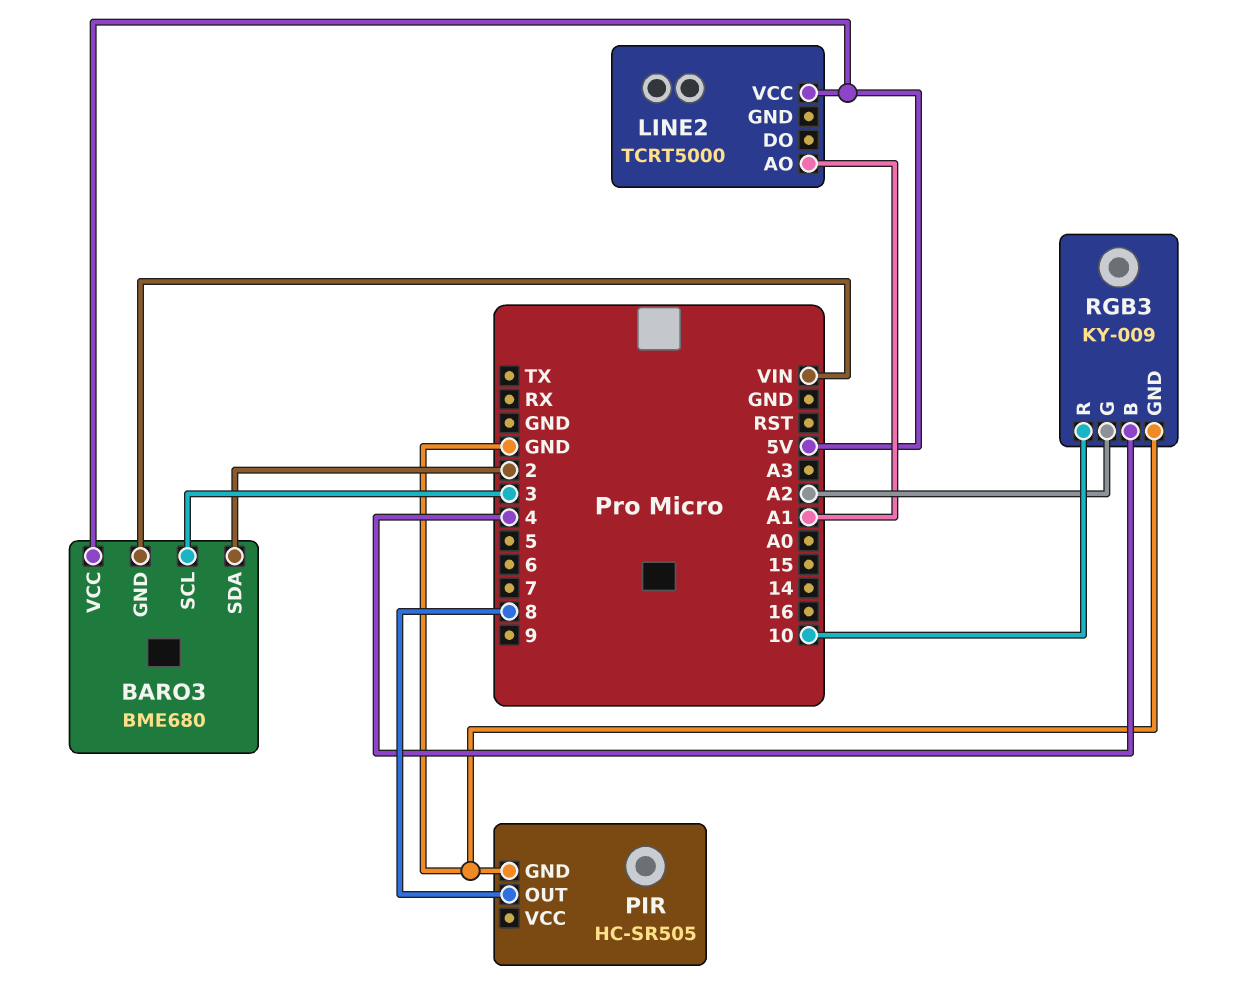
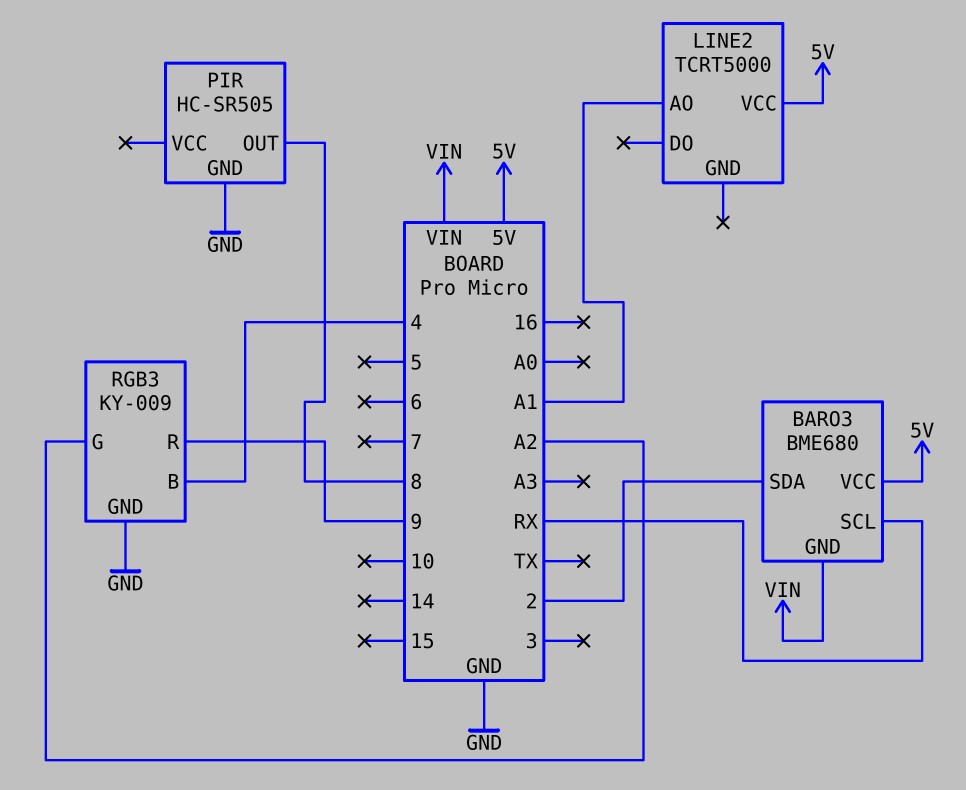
BARO3 pin SCL: 3 -> RX
RGB3 pin R: 10 -> 9

